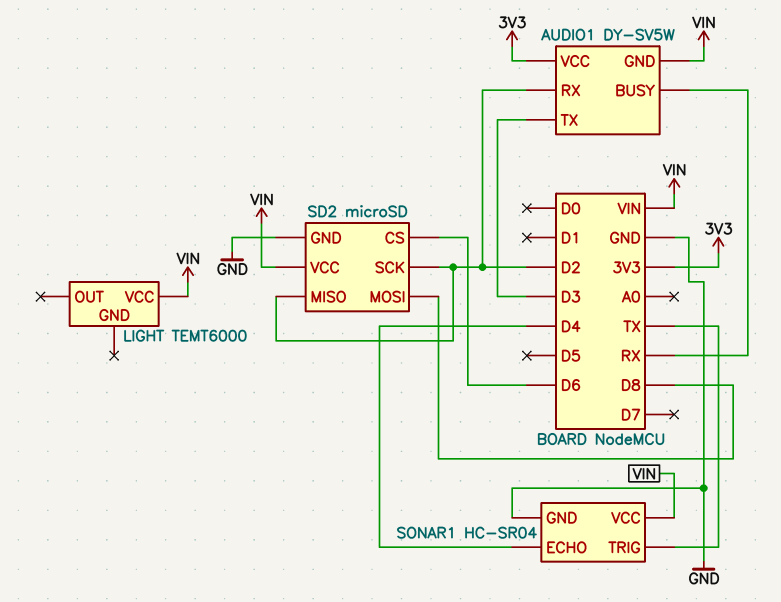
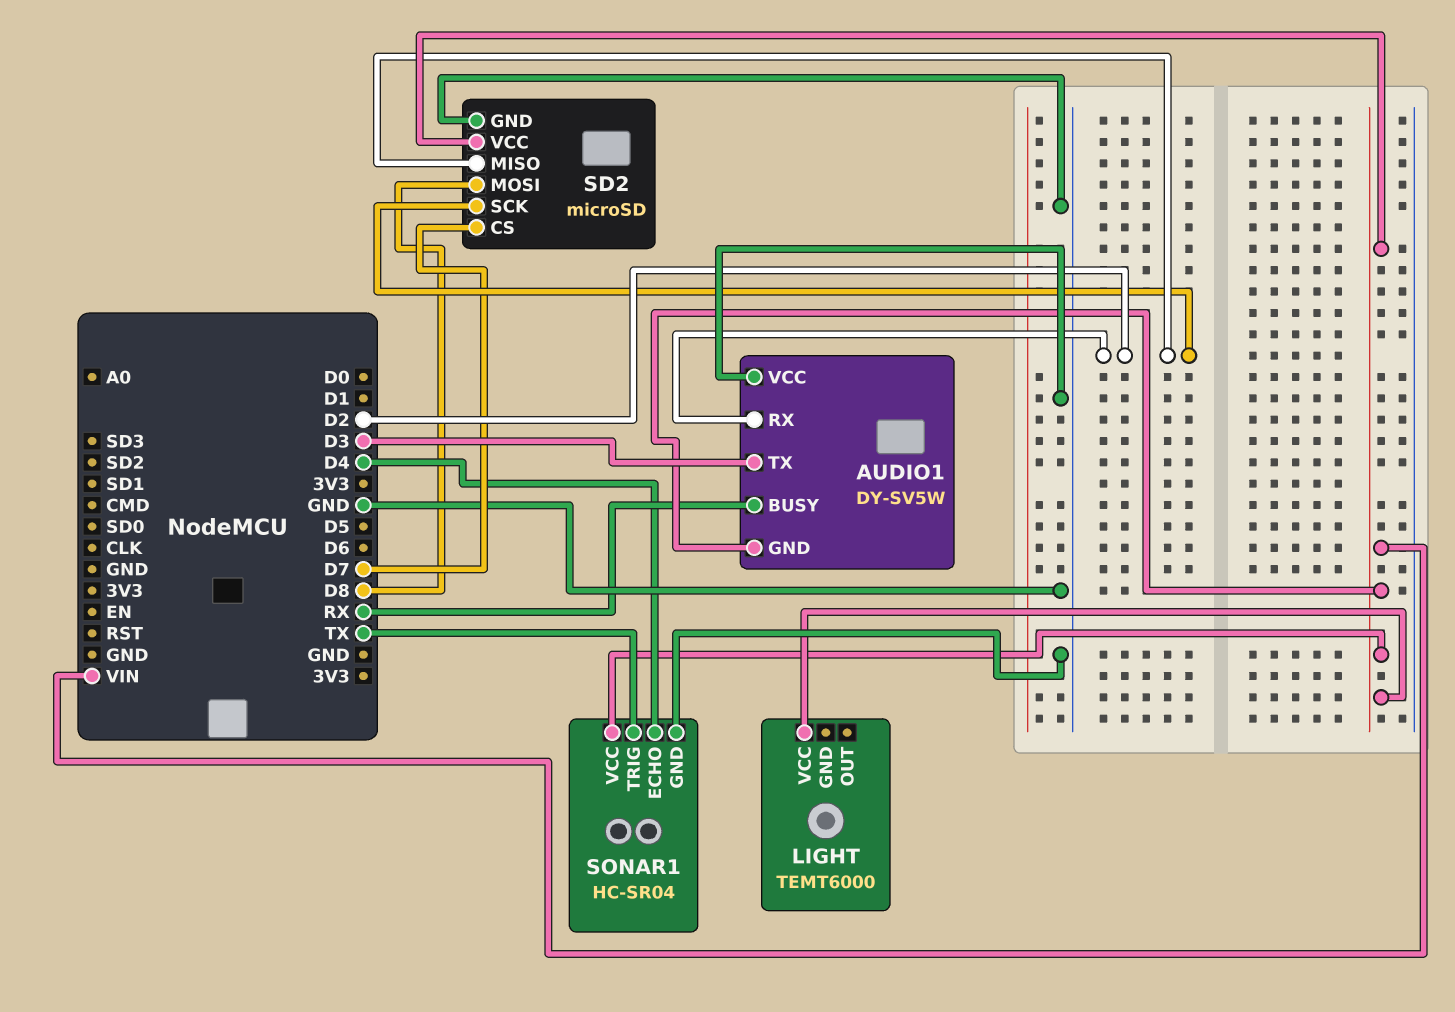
AUDIO1 pin VCC: 3V3 -> GND
SD2 pin CS: D6 -> D7

